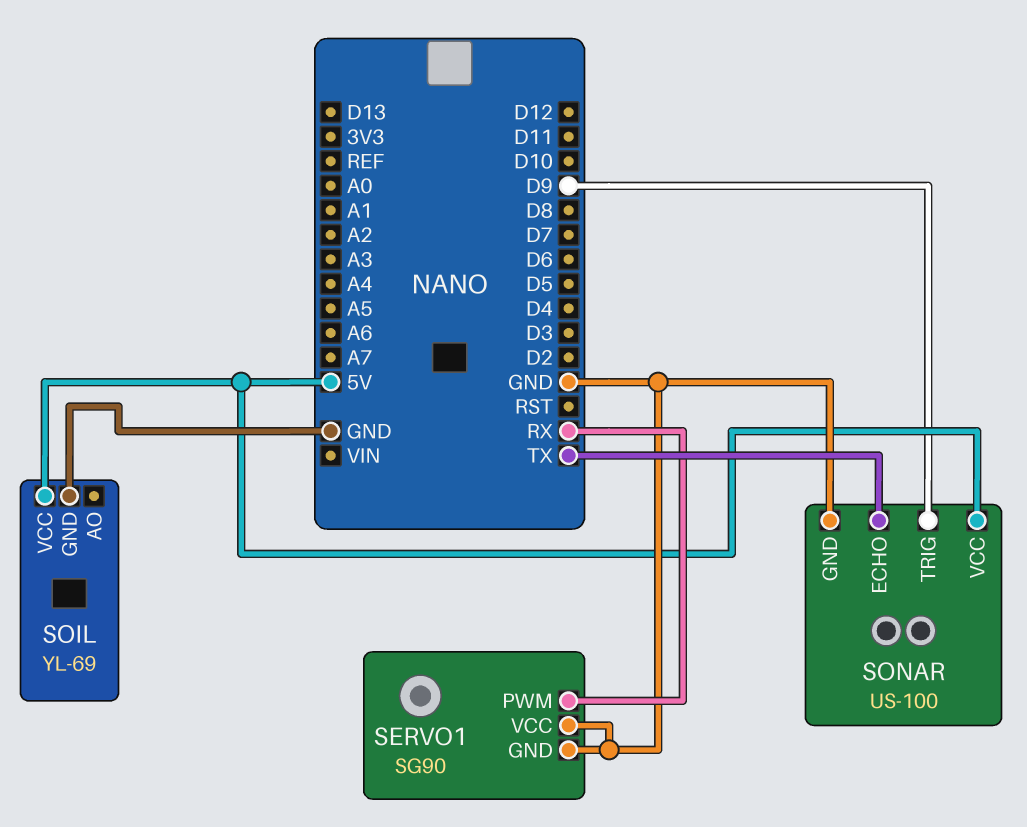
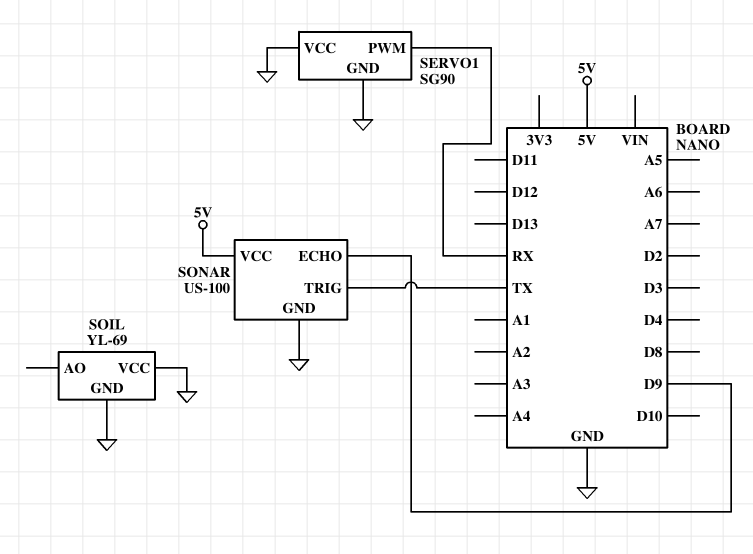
SOIL pin VCC: 5V -> GND
SONAR pin ECHO: TX -> D9
SONAR pin TRIG: D9 -> TX

